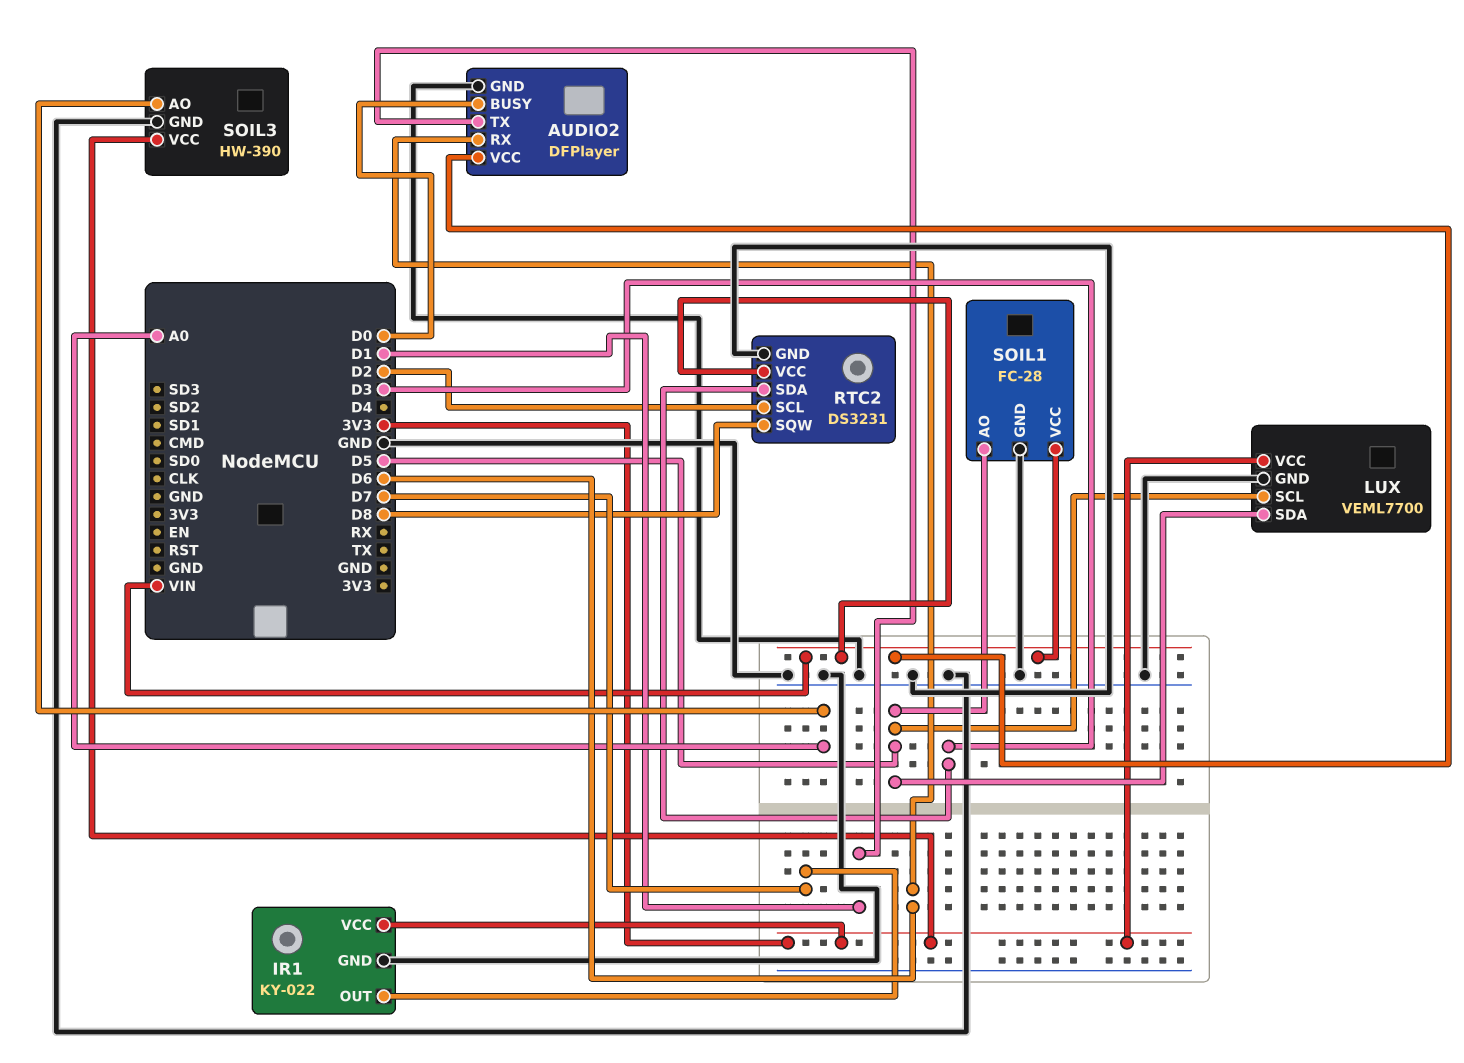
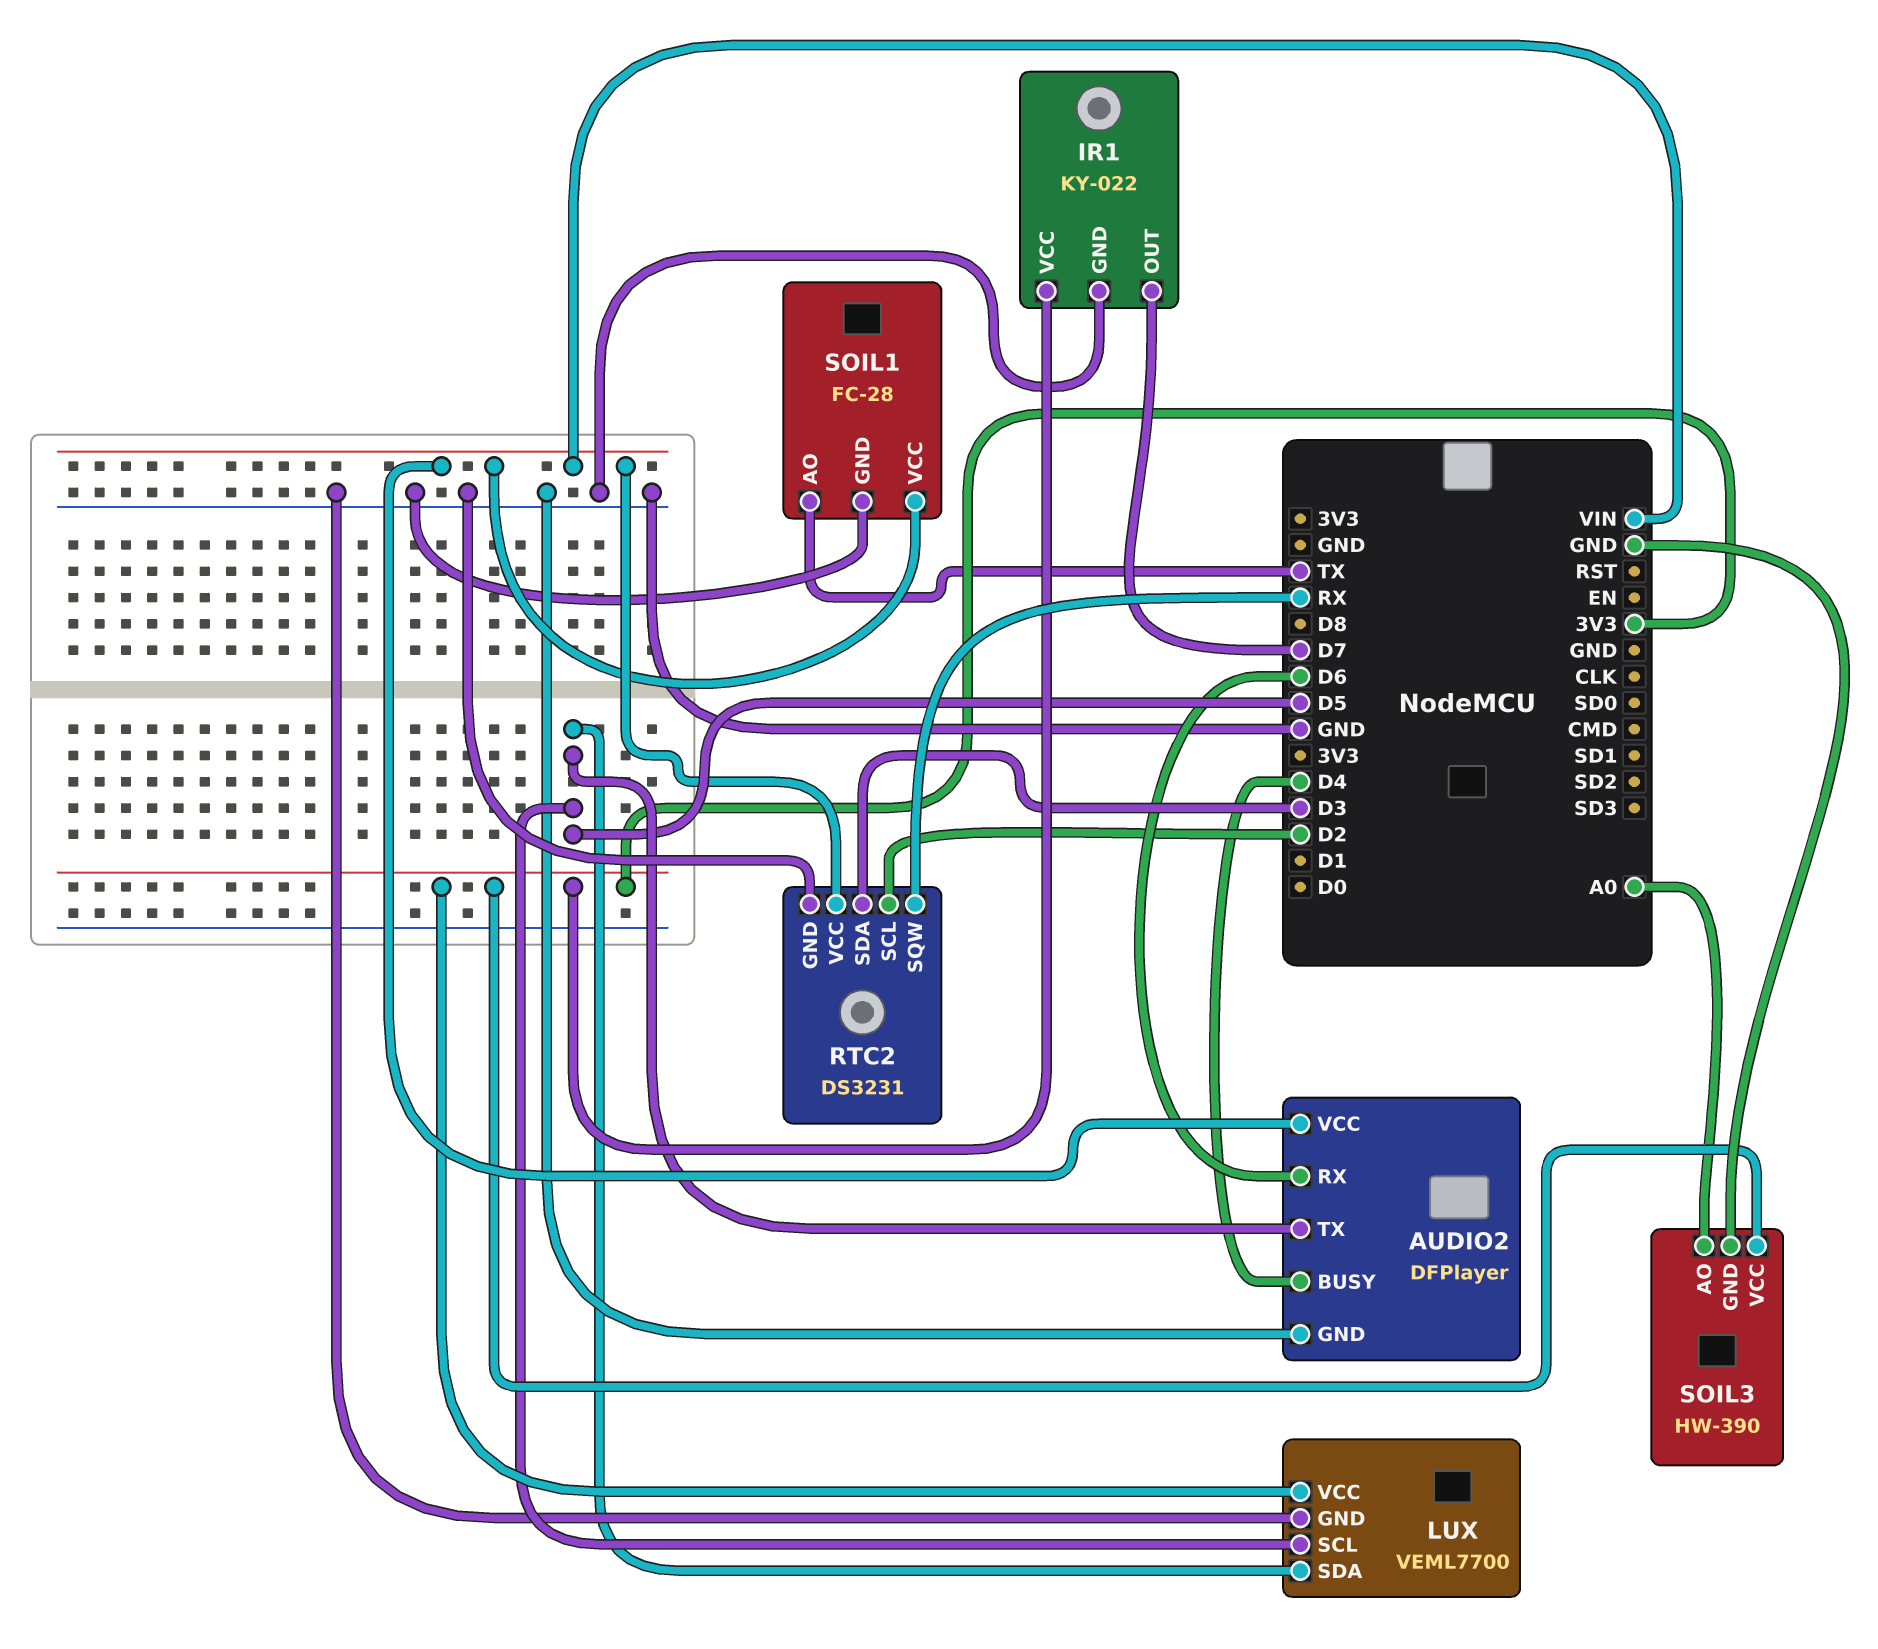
AUDIO2 pin BUSY: D0 -> D4
AUDIO2 pin TX: D1 -> D5
RTC2 pin SQW: D8 -> RX
SOIL1 pin AO: D5 -> TX

